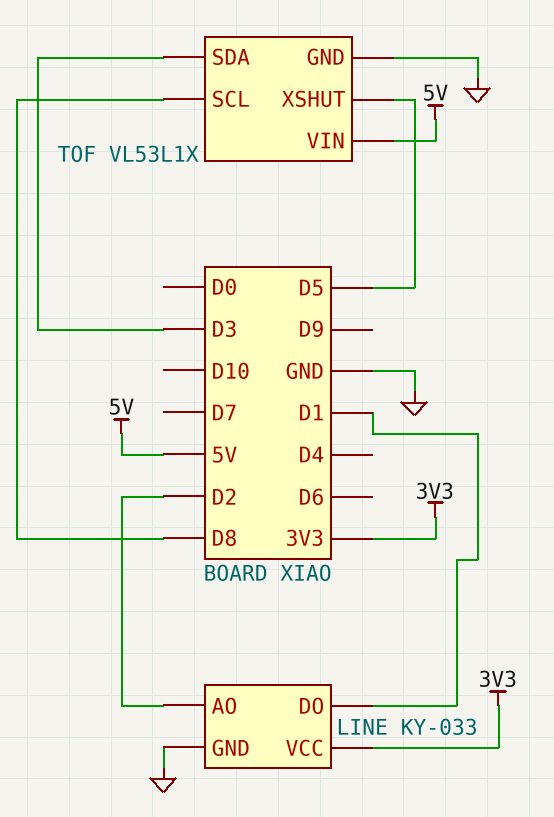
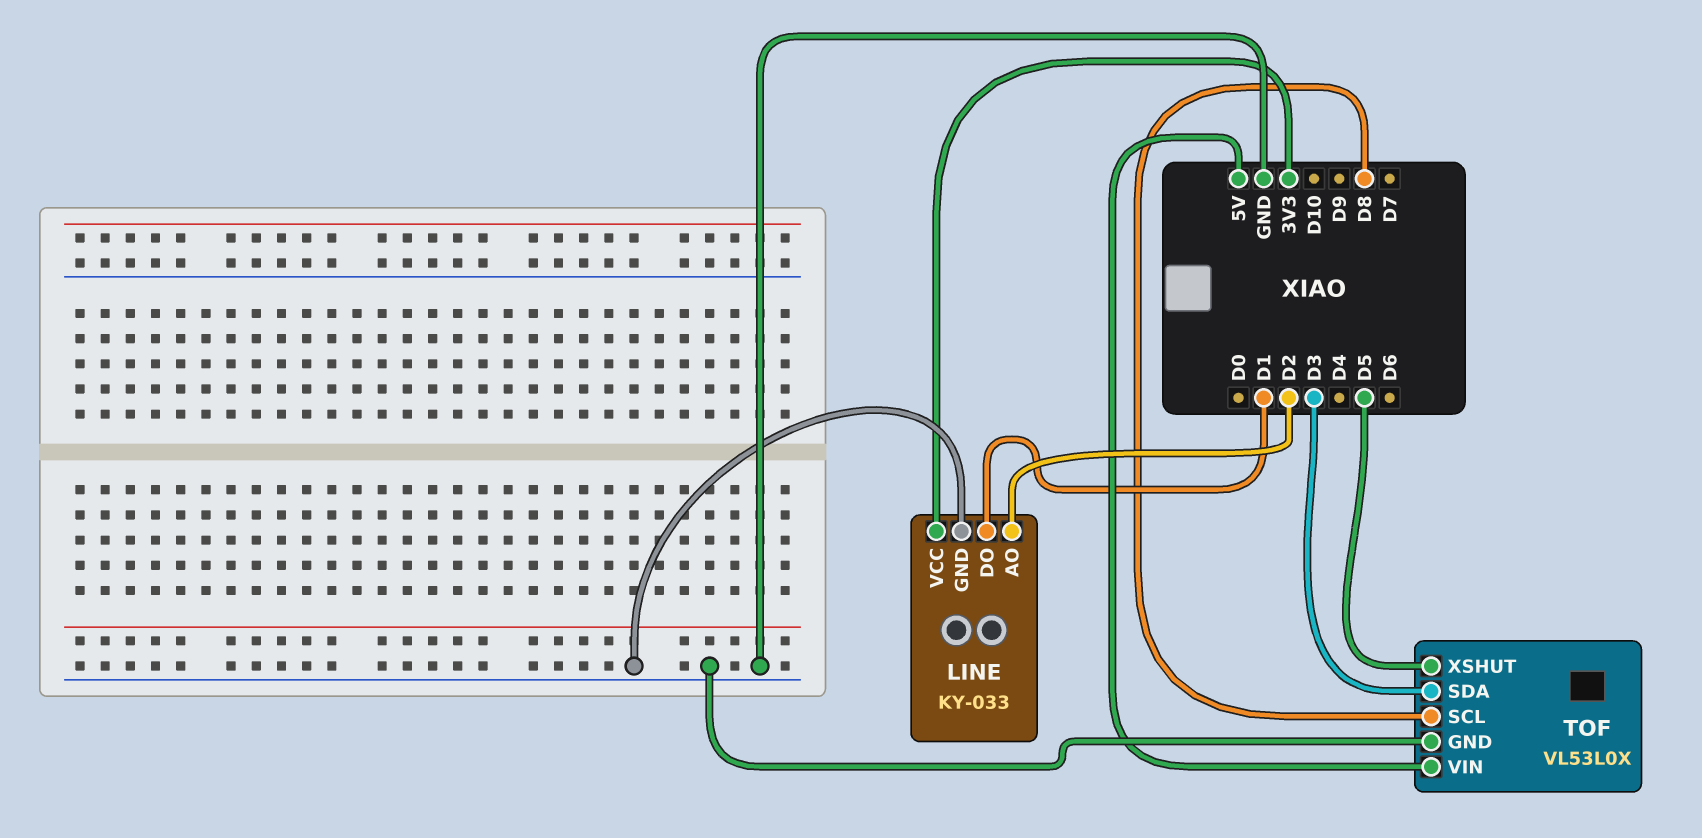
TOF: VL53L1X -> VL53L0X

